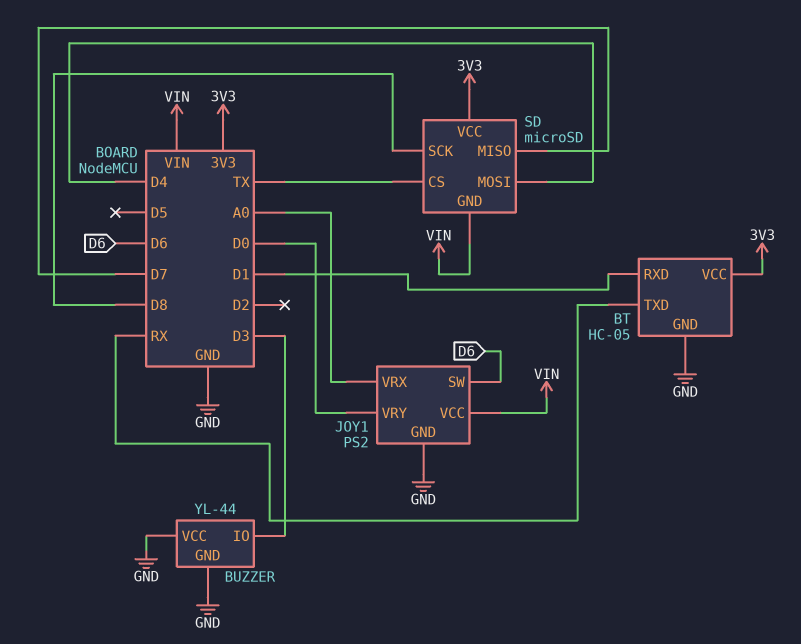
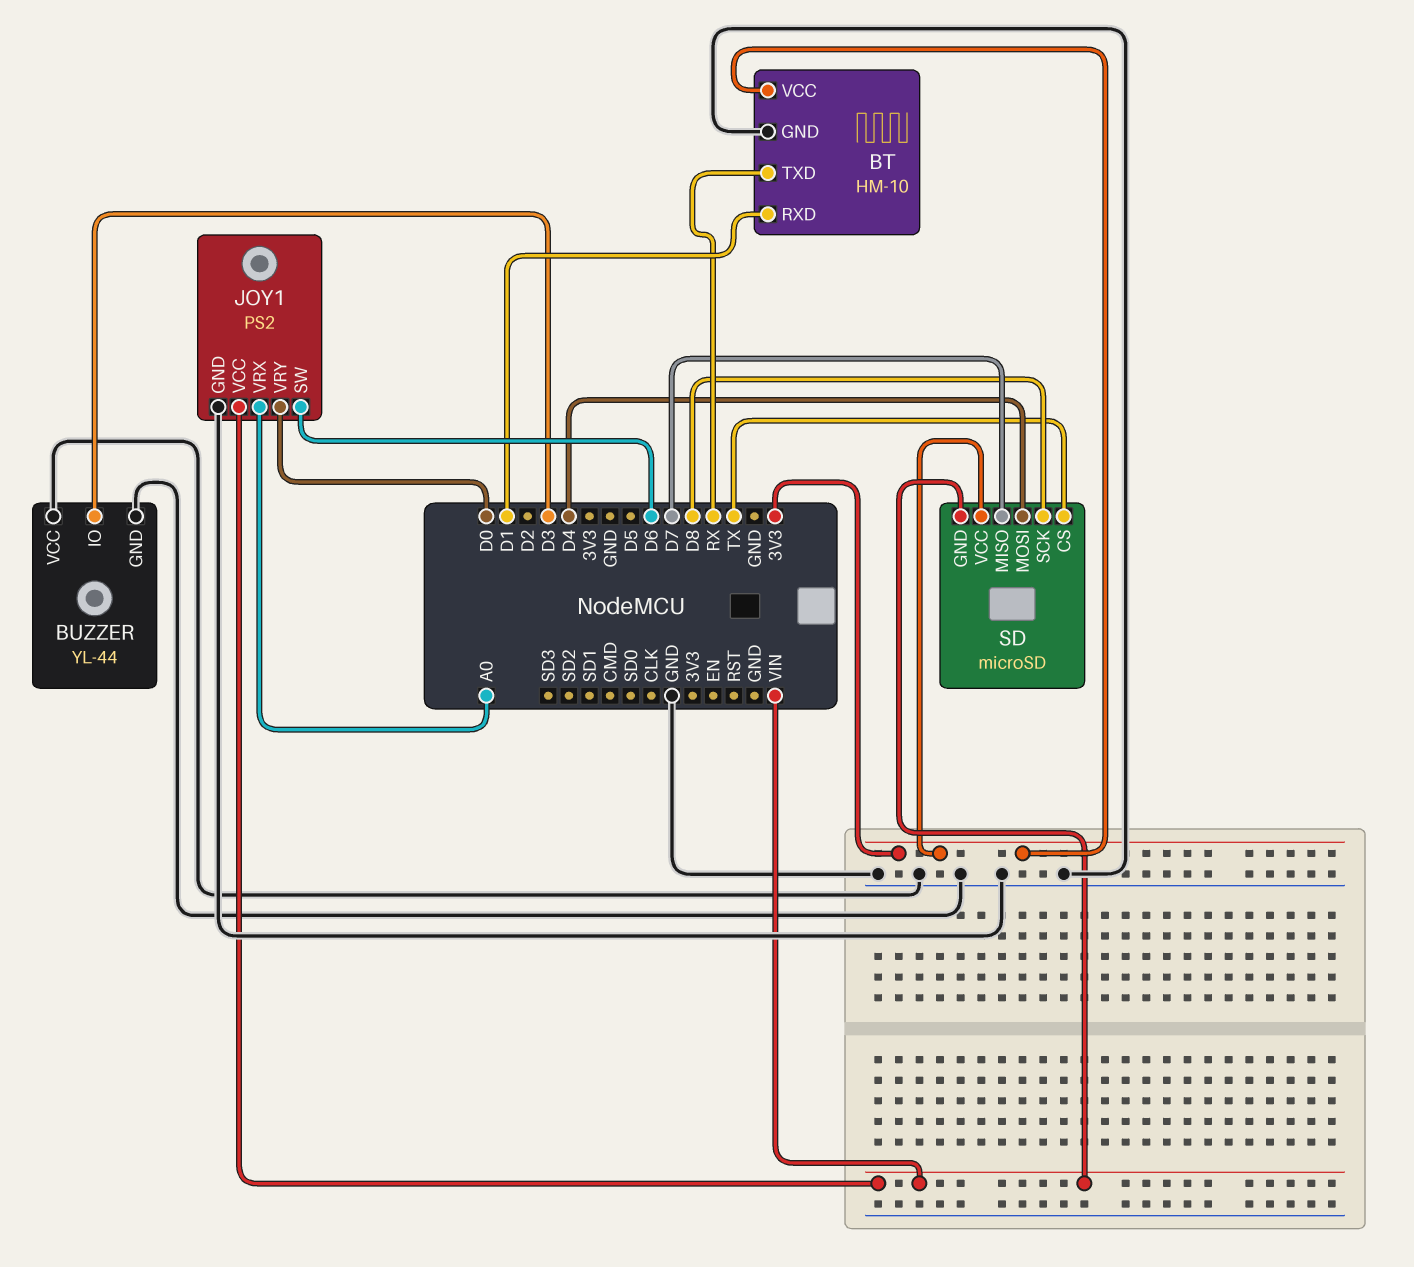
BT: HC-05 -> HM-10

